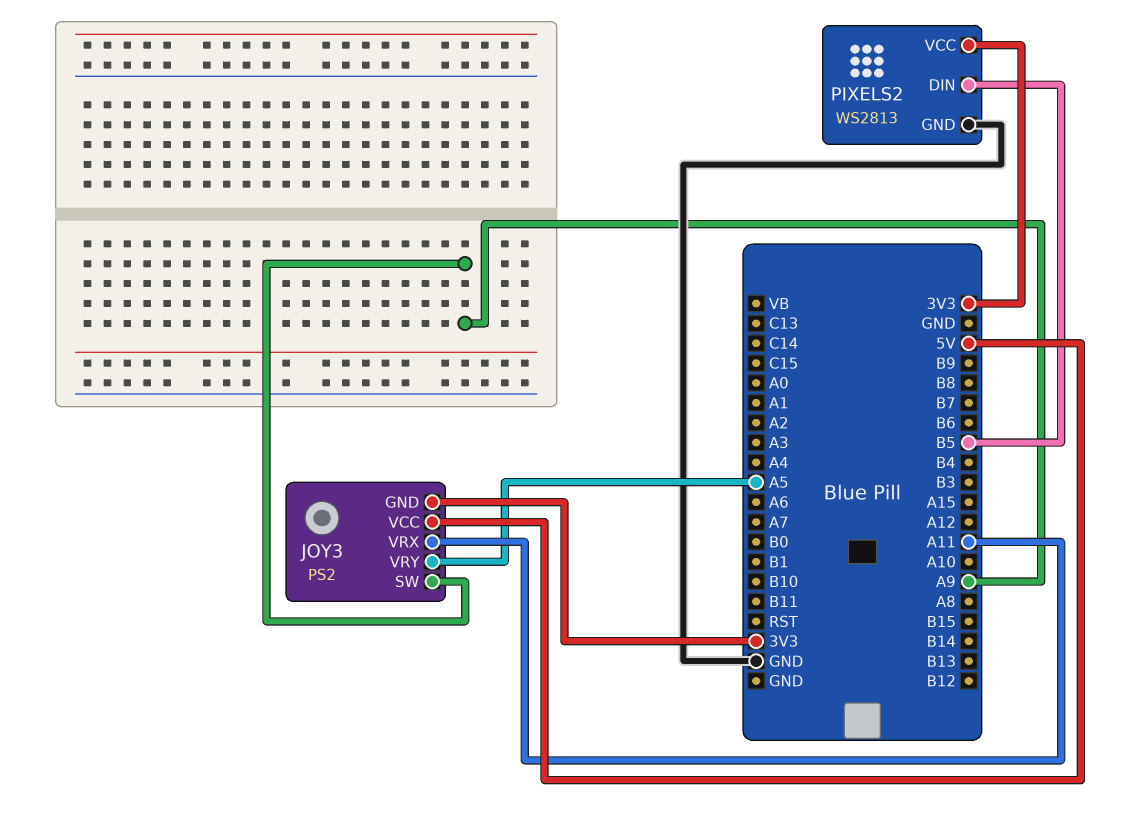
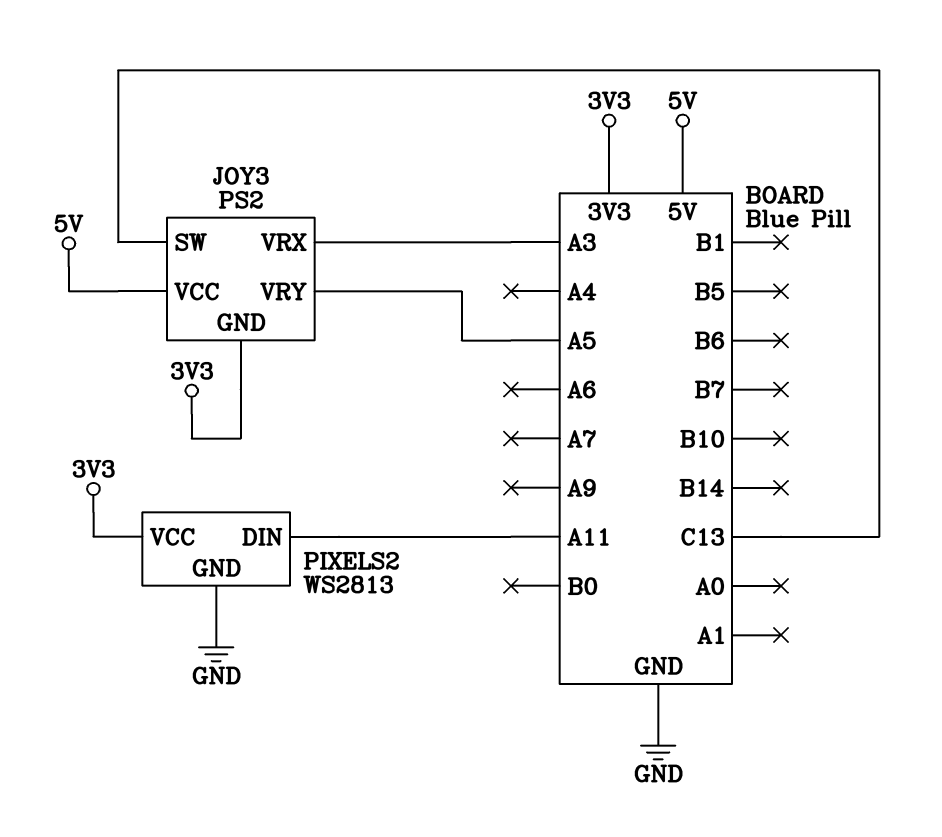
JOY3 pin SW: A9 -> C13
JOY3 pin VRX: A11 -> A3
PIXELS2 pin DIN: B5 -> A11

